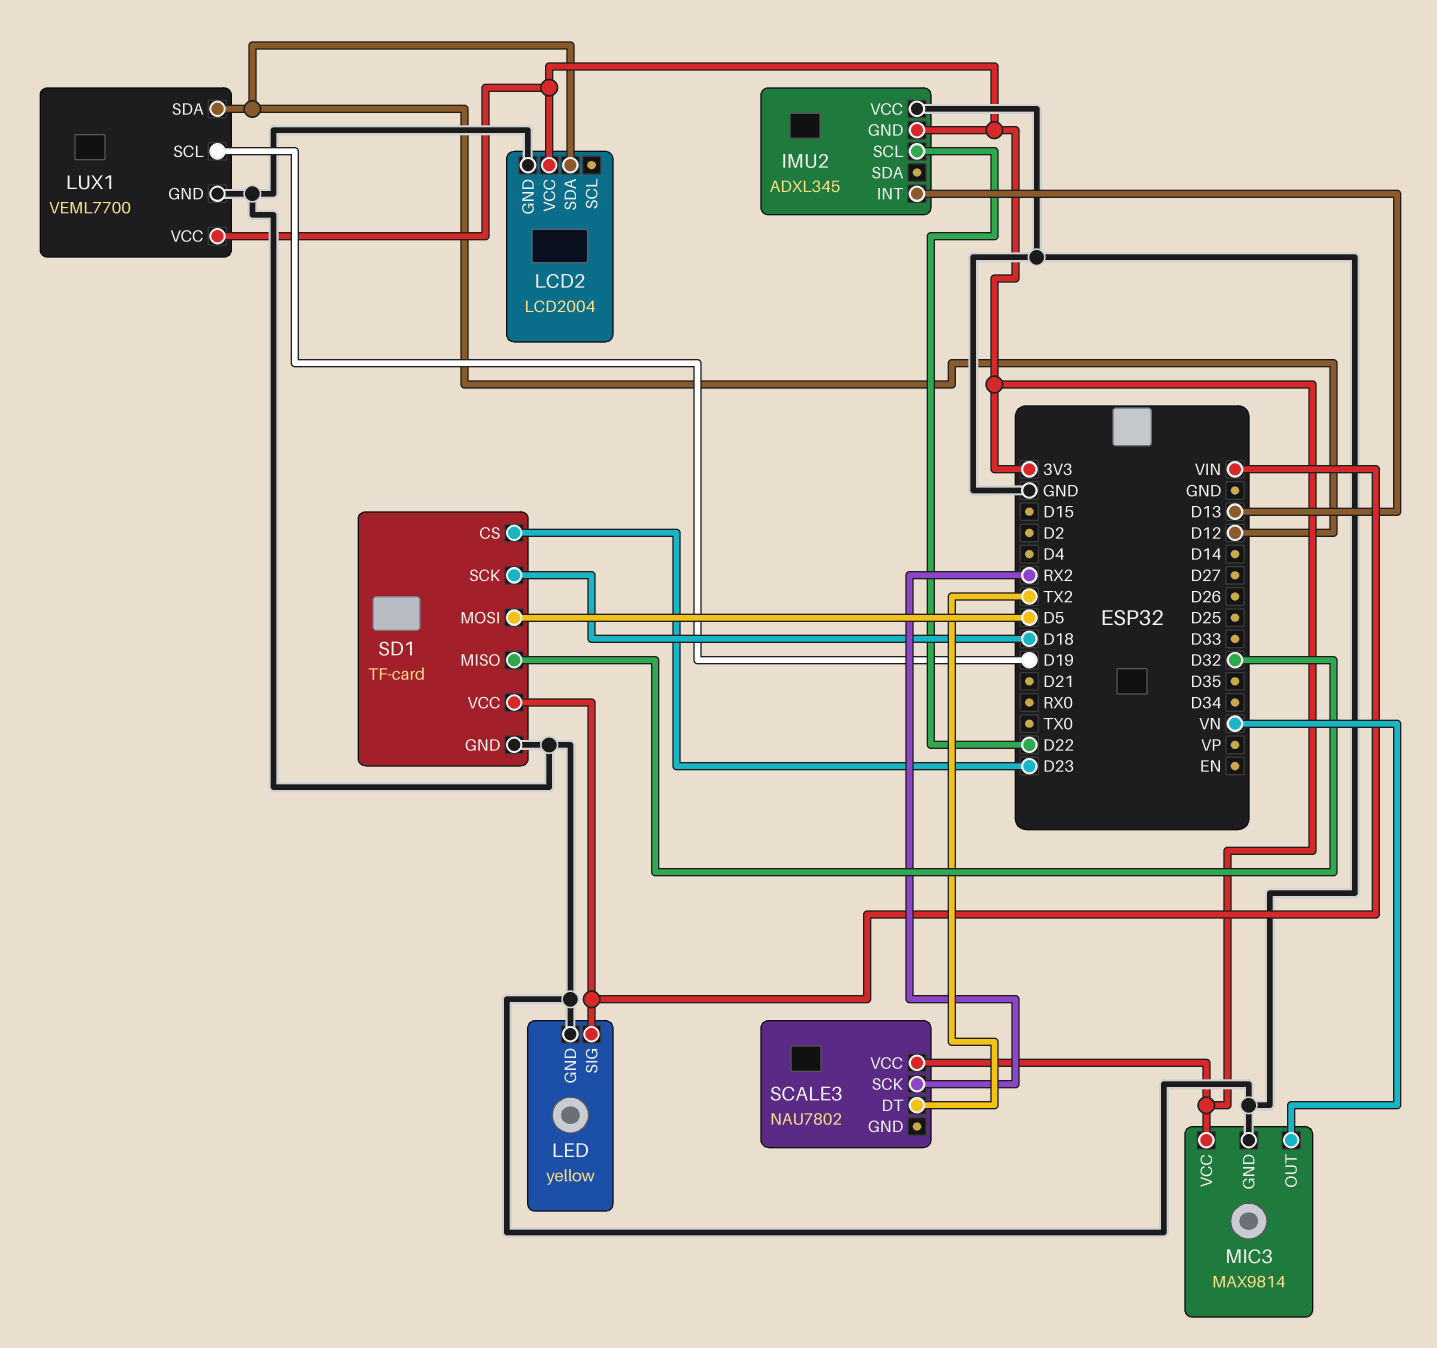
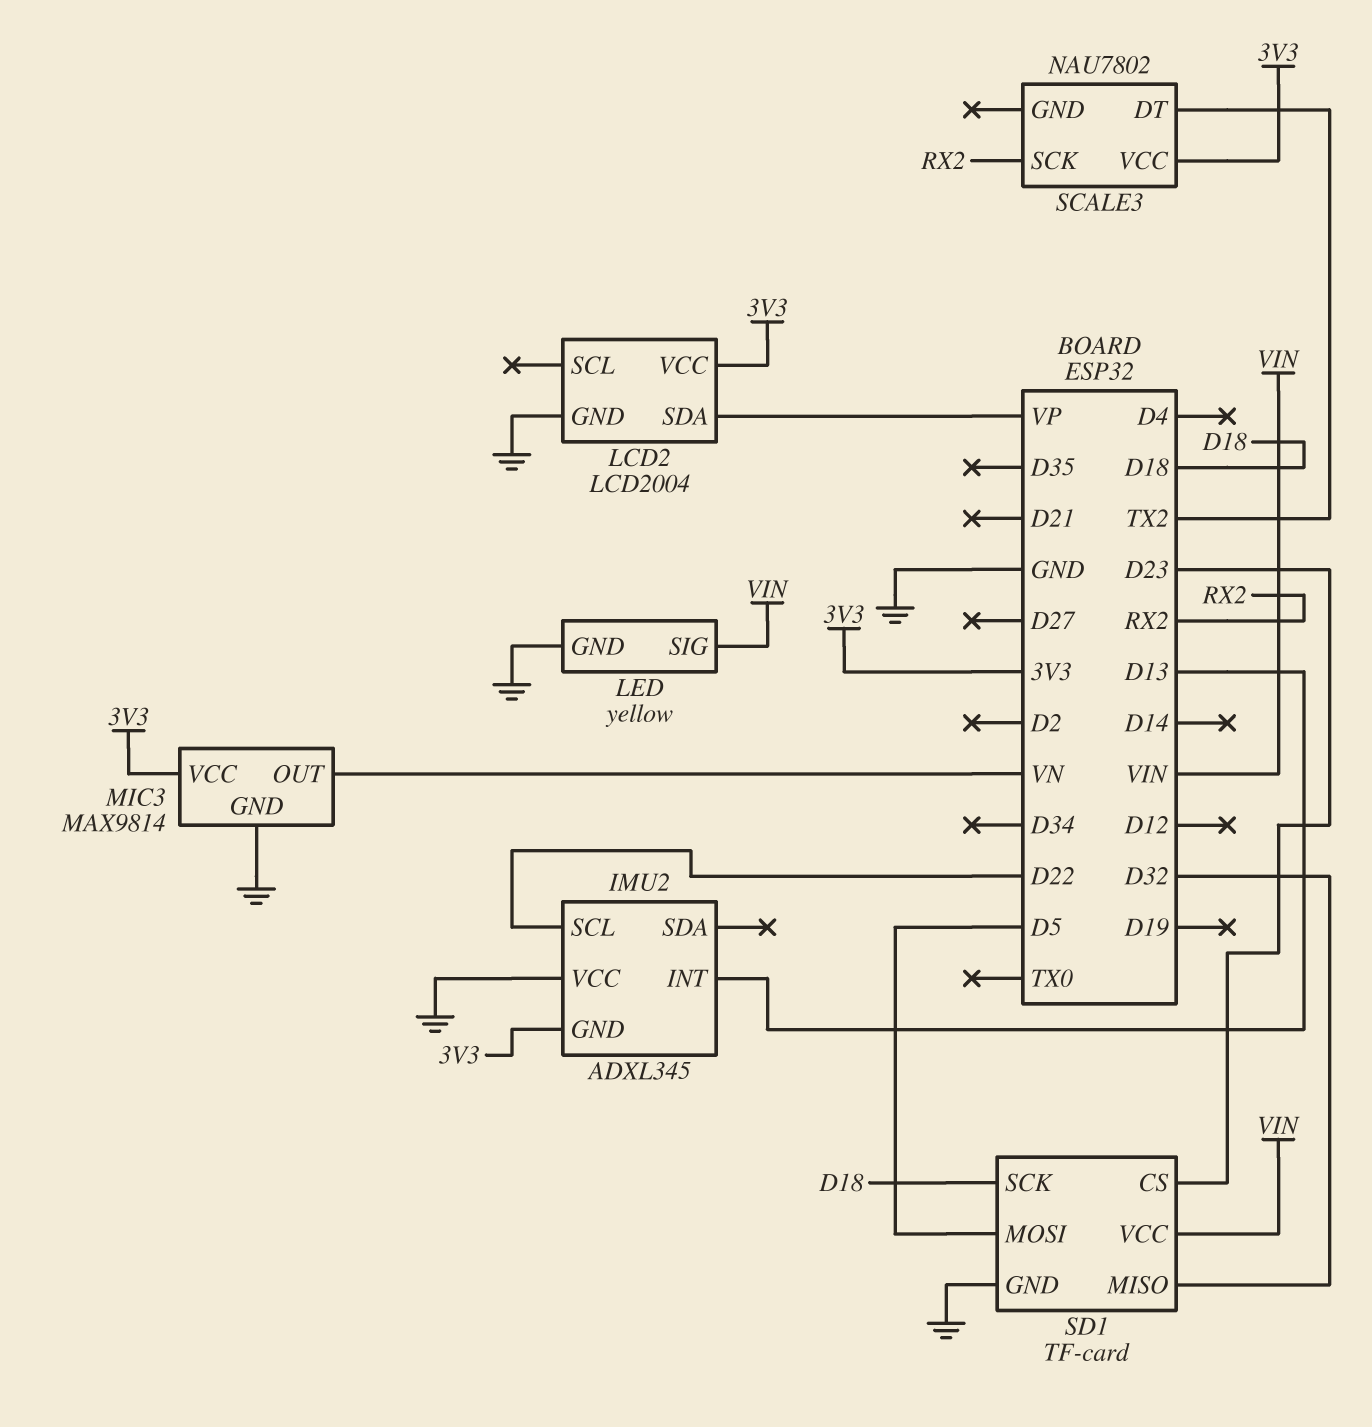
LCD2 pin SDA: D12 -> VP
LUX1: VEML7700 -> none
LUX1 pin GND: GND -> none
LUX1 pin SCL: D19 -> none
LUX1 pin SDA: D12 -> none
LUX1 pin VCC: 3V3 -> none

